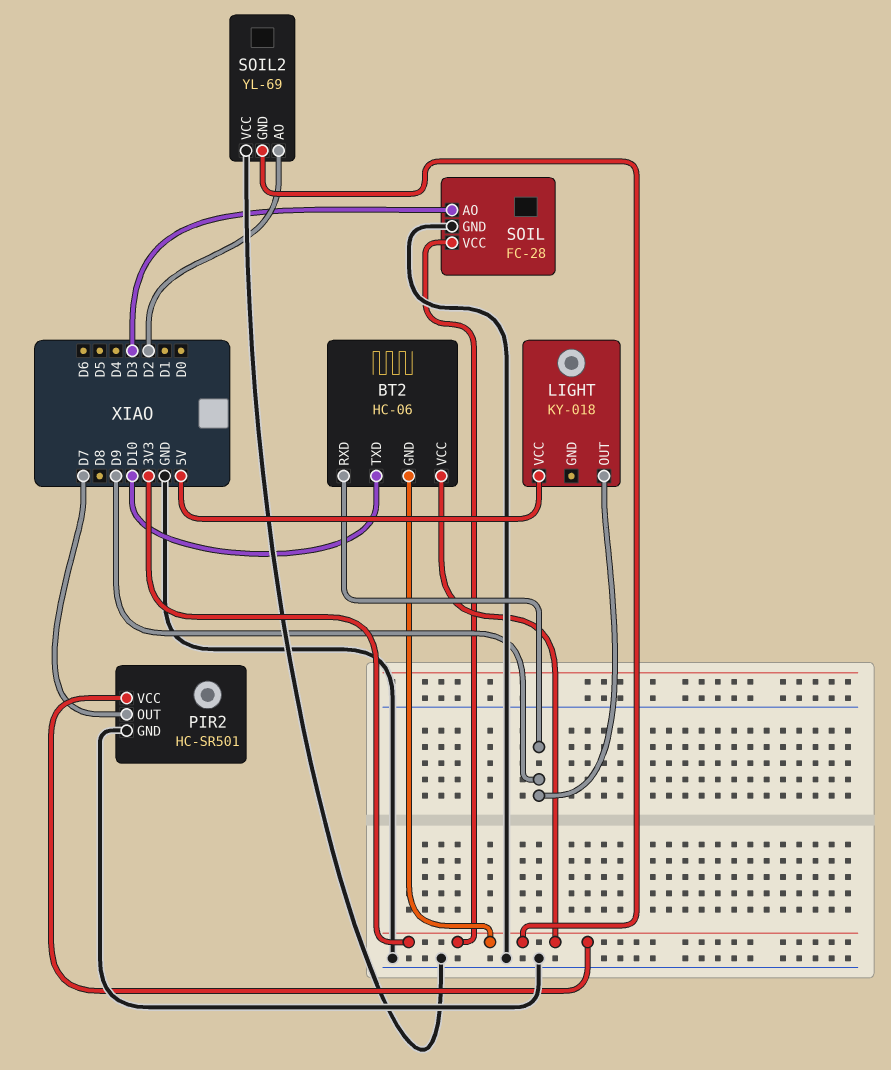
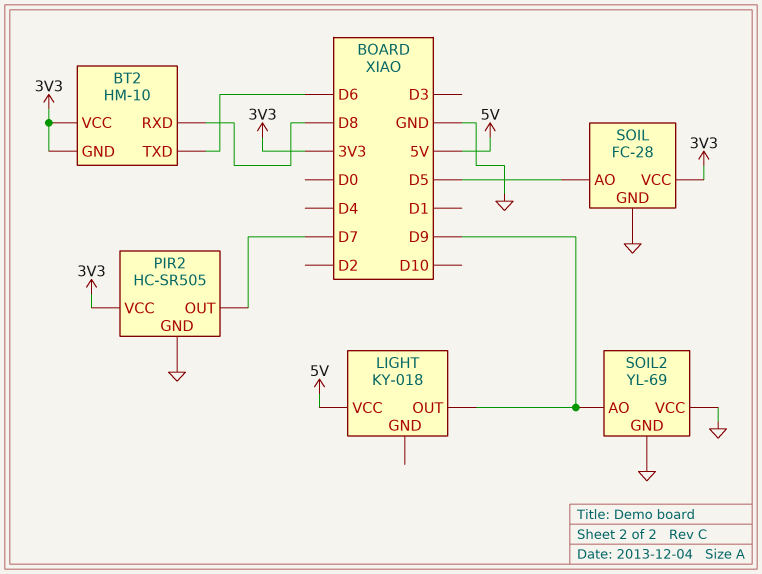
BT2: HC-06 -> HM-10
BT2 pin RXD: D9 -> D8
BT2 pin TXD: D10 -> D6
PIR2: HC-SR501 -> HC-SR505
SOIL pin AO: D3 -> D5
SOIL2 pin AO: D2 -> D9
SOIL2 pin GND: 3V3 -> GND

